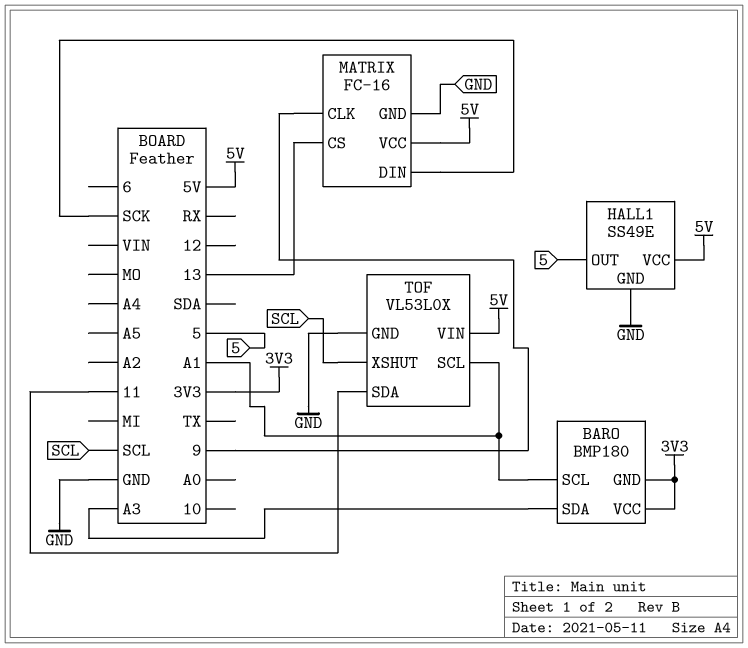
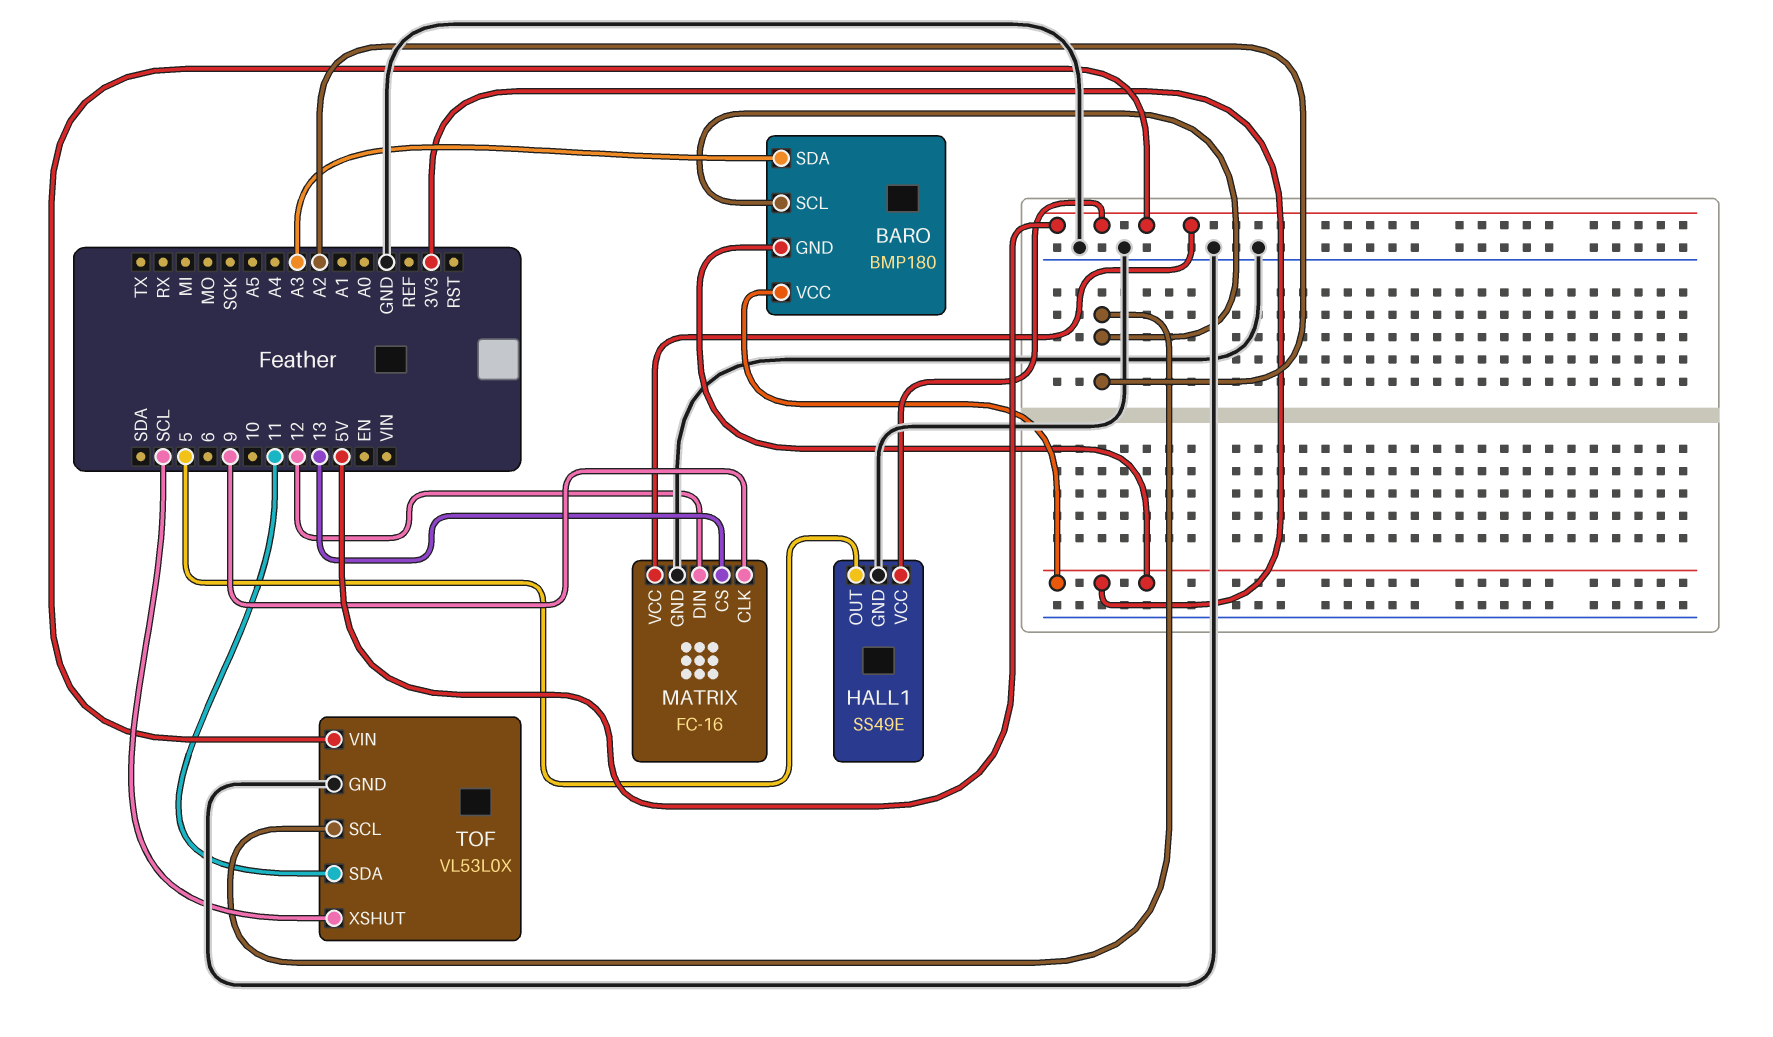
BARO pin SCL: A1 -> A2
MATRIX pin DIN: SCK -> 12
TOF pin SCL: A1 -> A2

